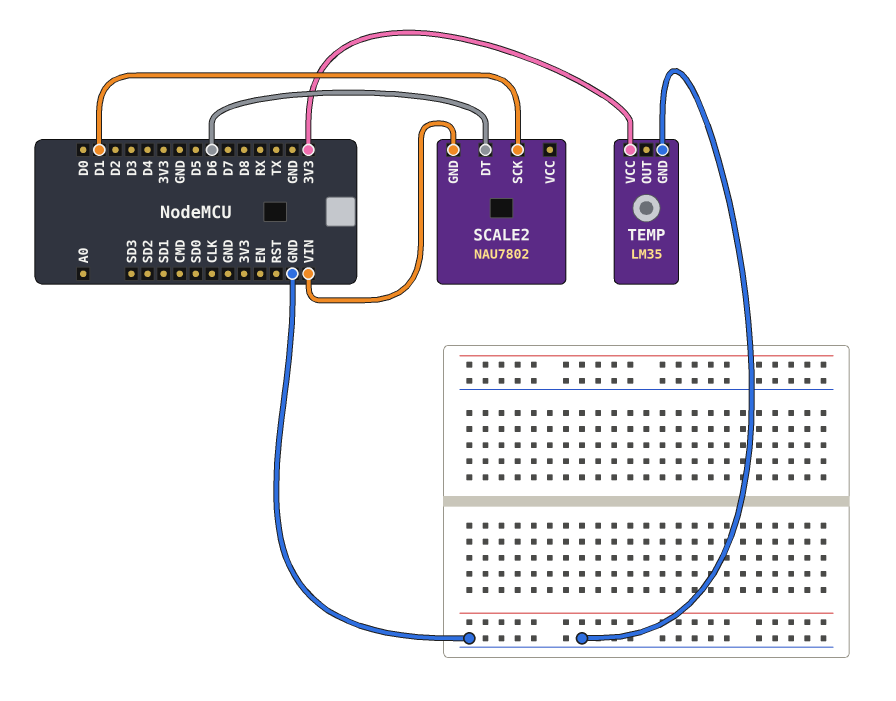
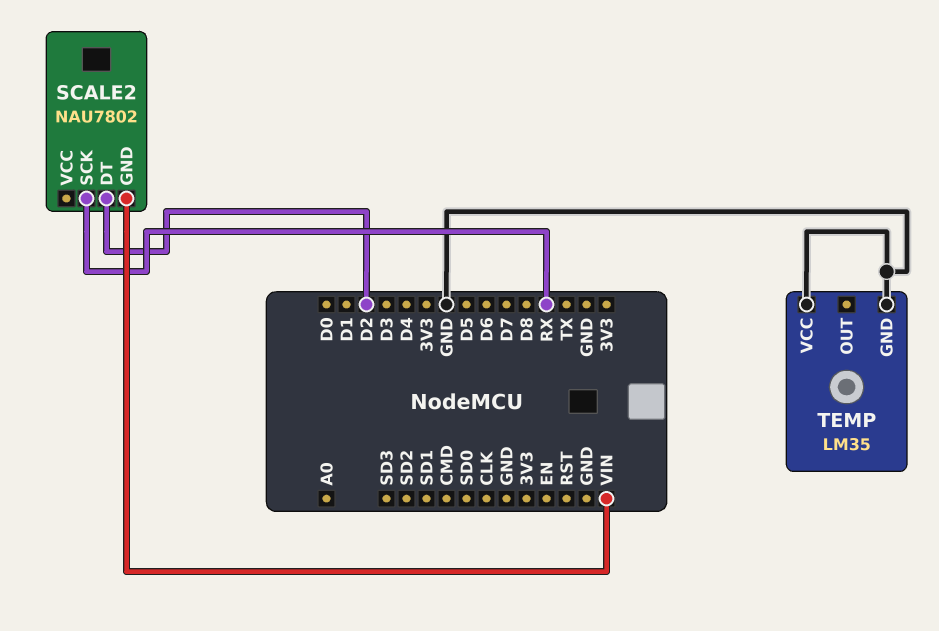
SCALE2 pin DT: D6 -> D2
SCALE2 pin SCK: D1 -> RX
TEMP pin VCC: 3V3 -> GND

